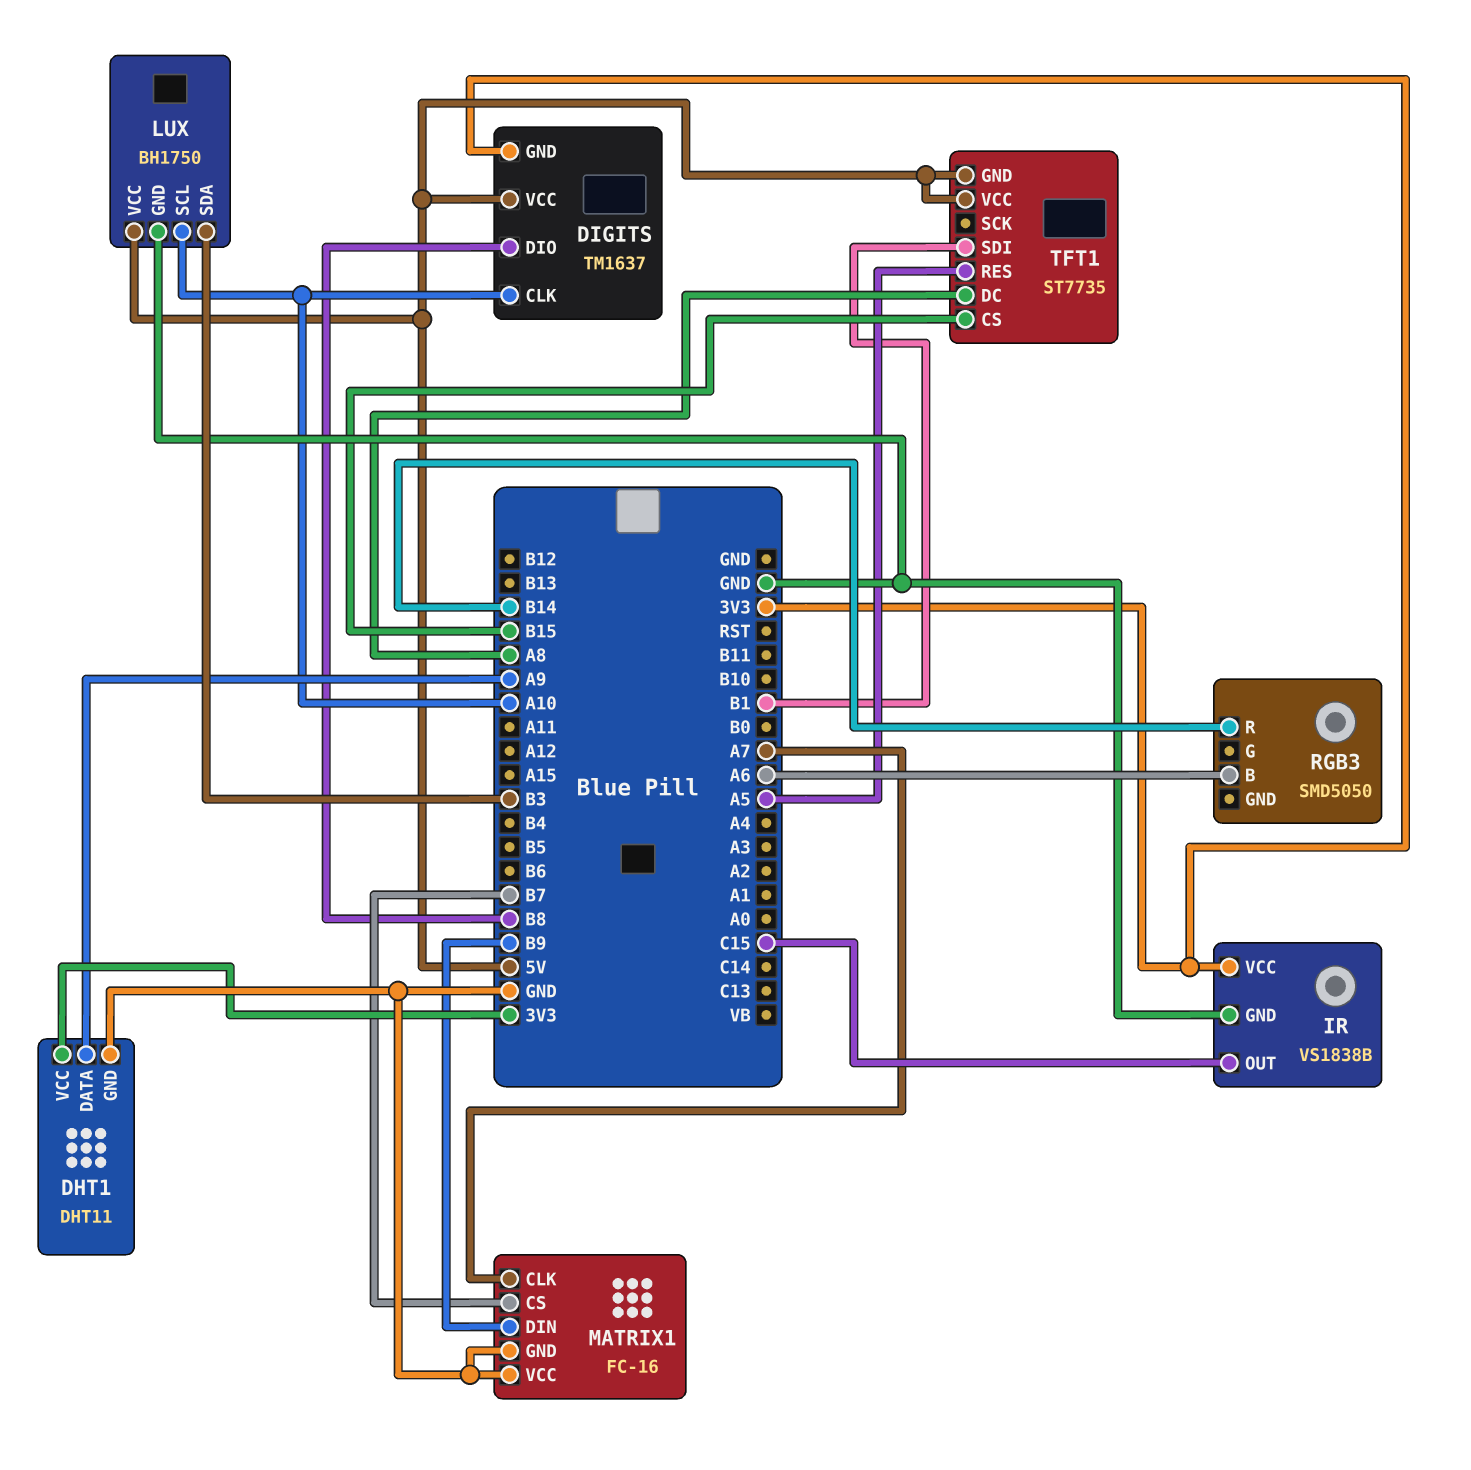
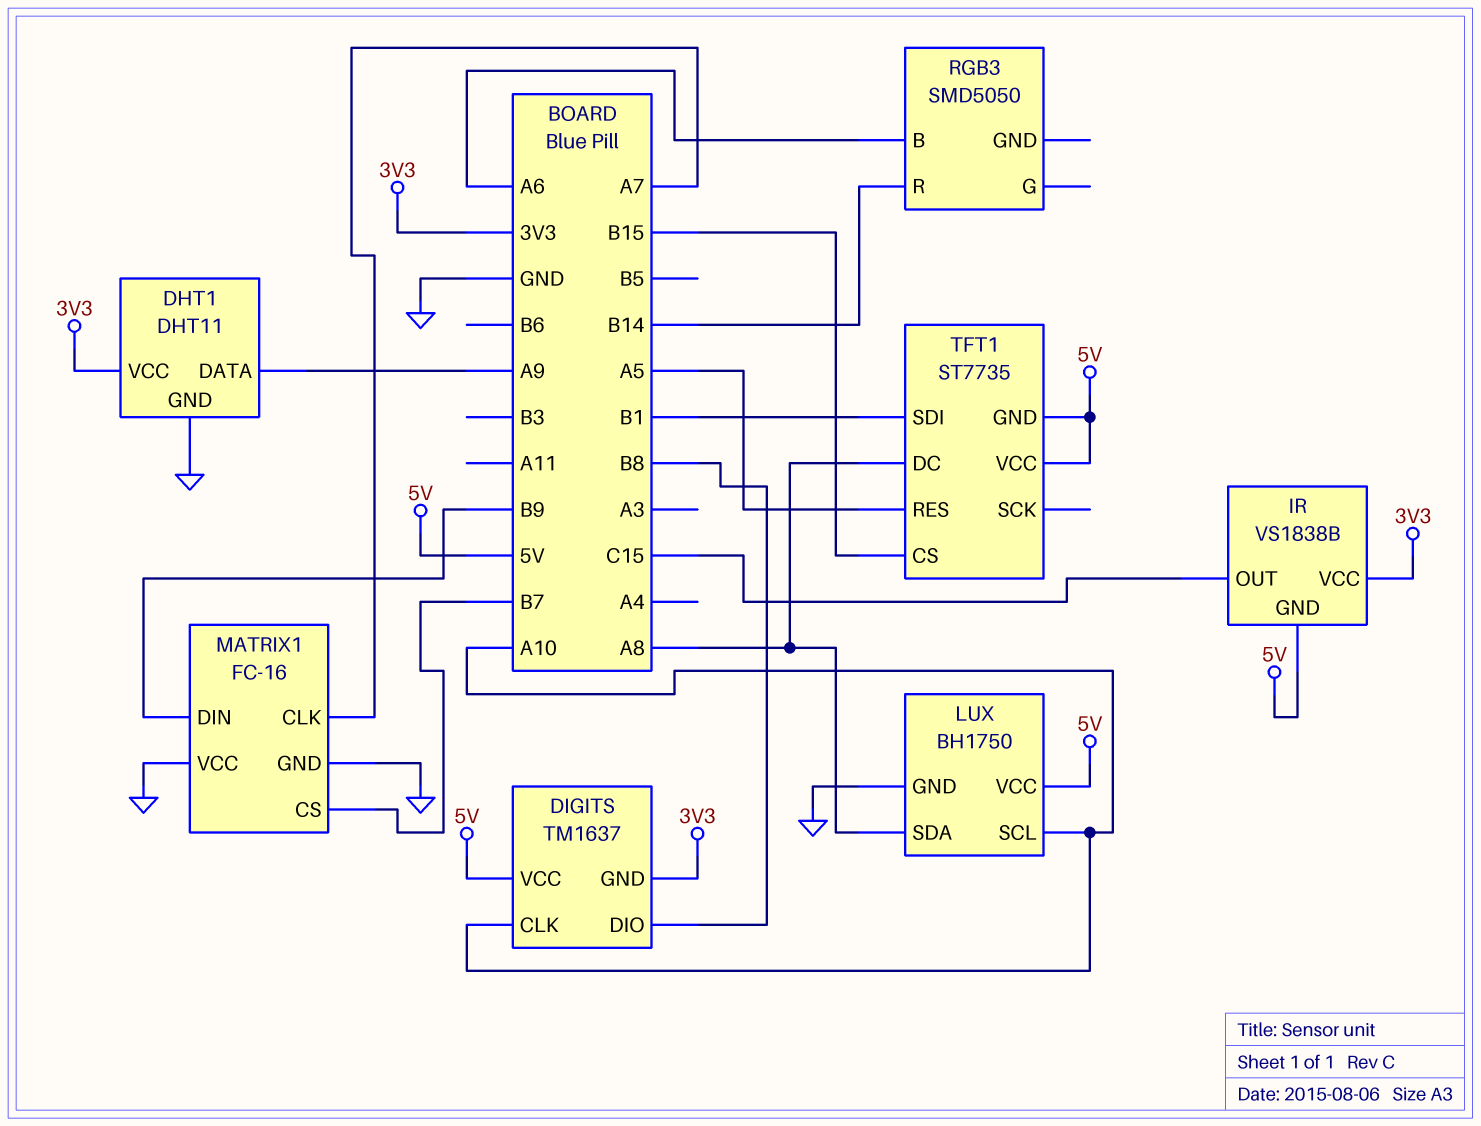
IR pin GND: GND -> 5V
LUX pin SDA: B3 -> A8

